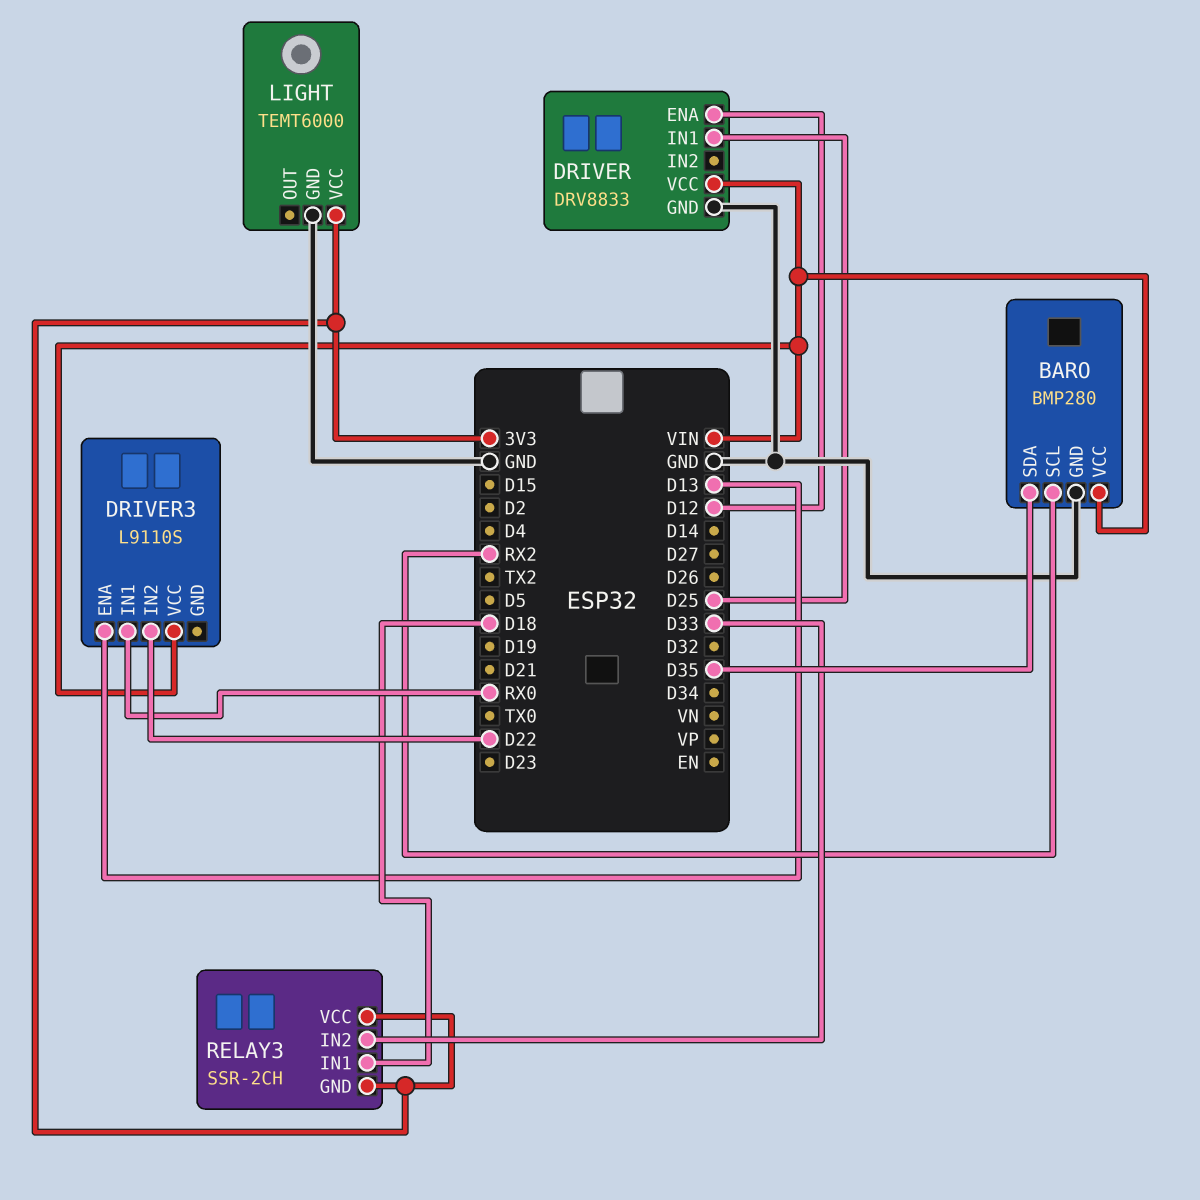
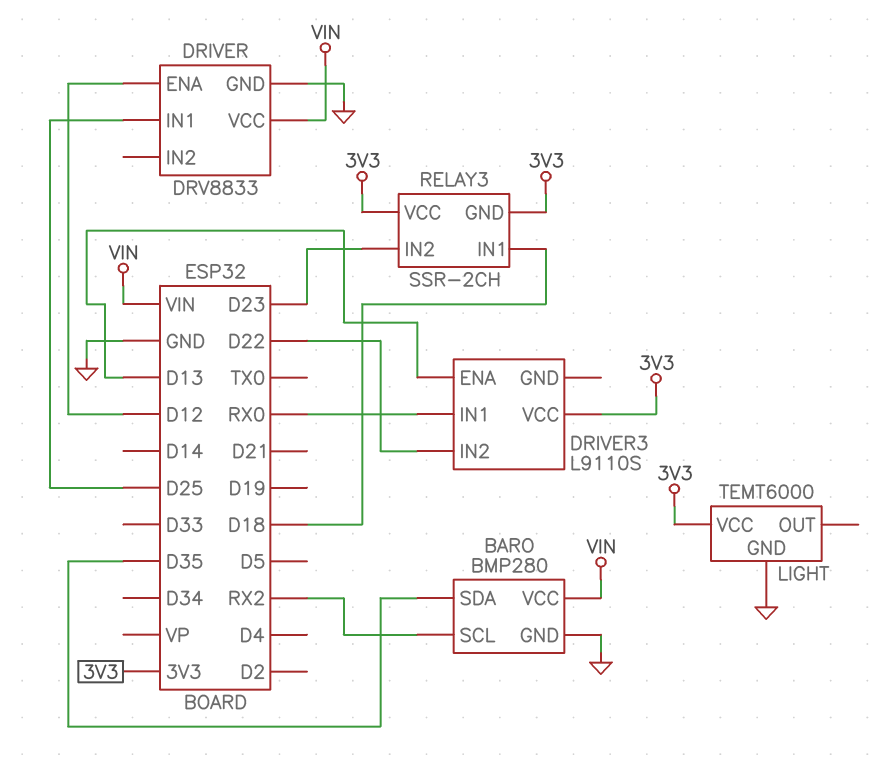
DRIVER3 pin VCC: VIN -> 3V3
RELAY3 pin IN2: D33 -> D23

